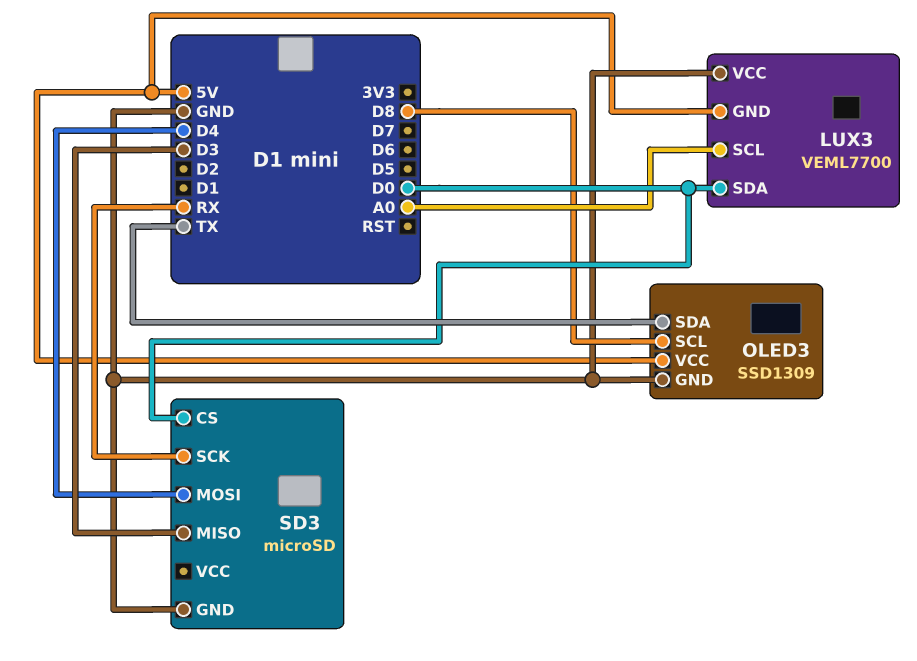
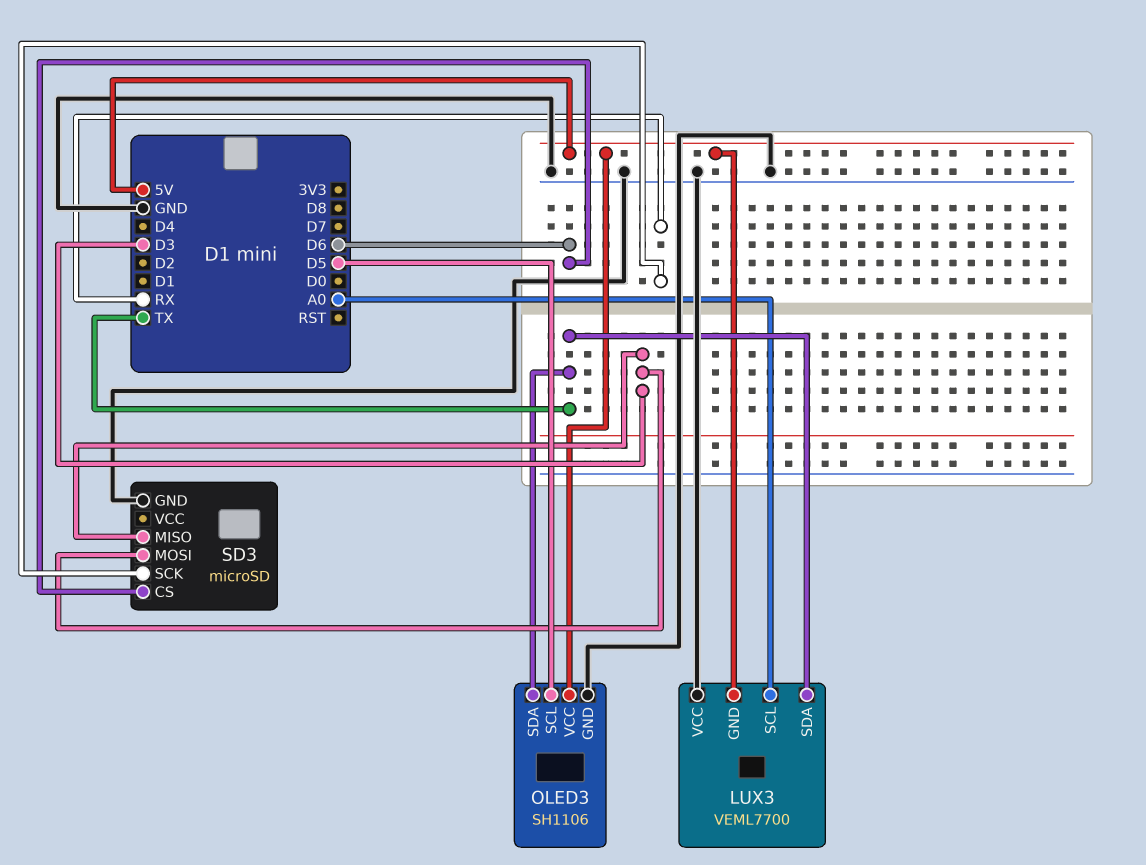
LUX3 pin SDA: D0 -> TX
OLED3: SSD1309 -> SH1106
OLED3 pin SCL: D8 -> D5
SD3 pin CS: D0 -> D6
SD3 pin MOSI: D4 -> D3

